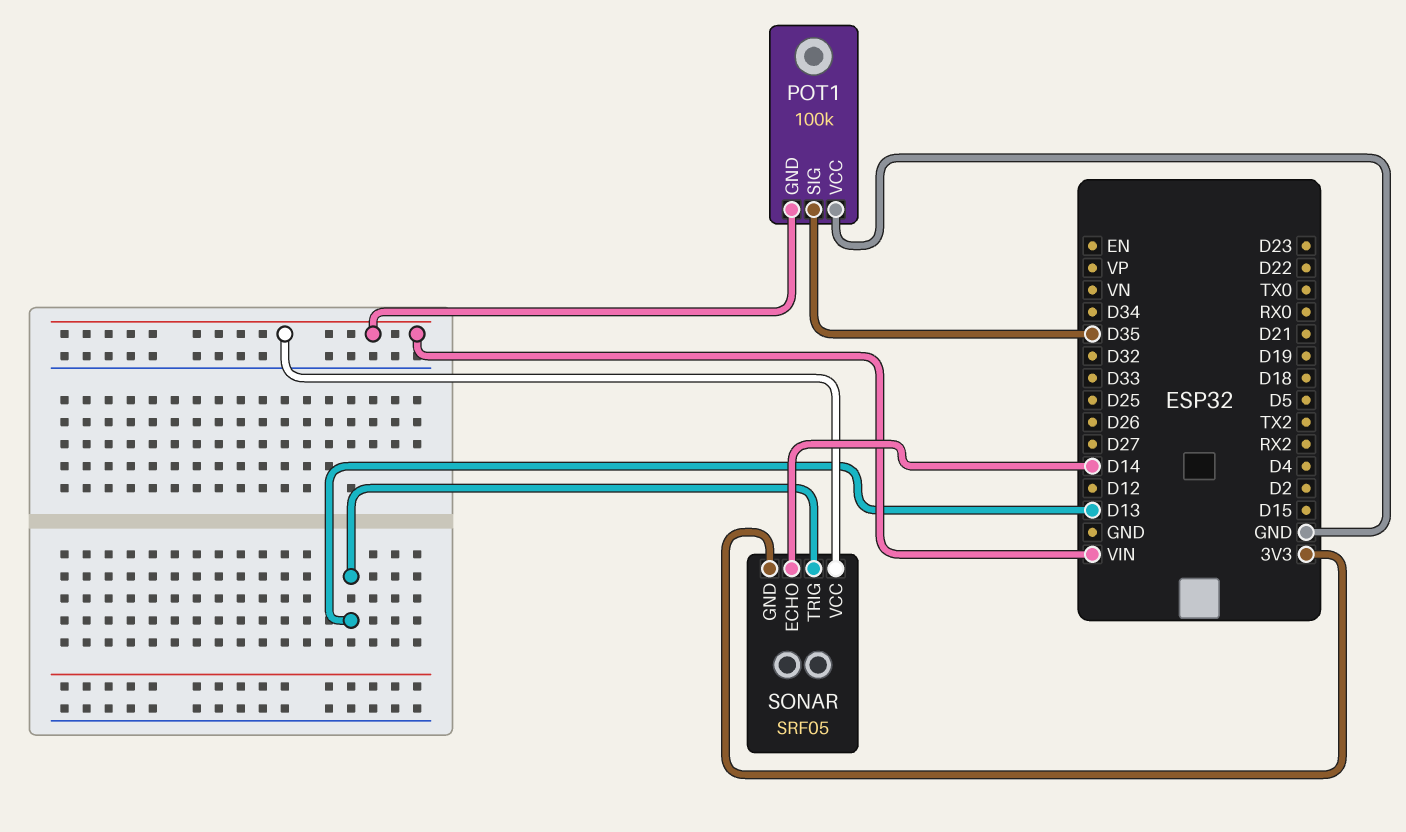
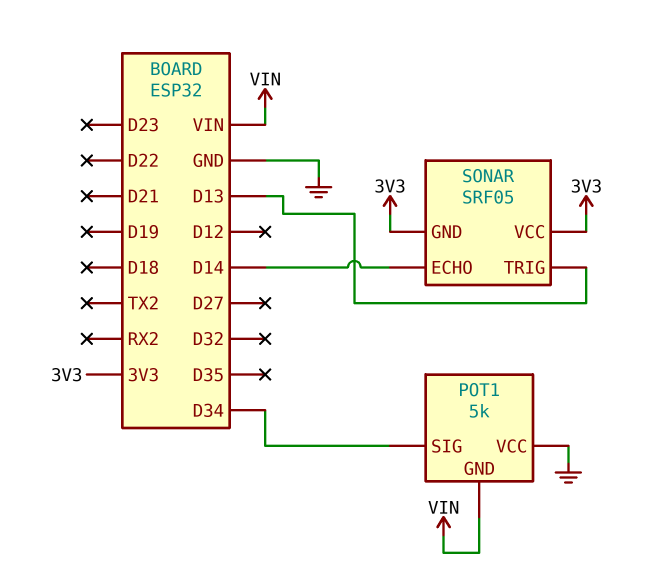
POT1: 100k -> 5k
POT1 pin SIG: D35 -> D34
SONAR pin VCC: VIN -> 3V3

